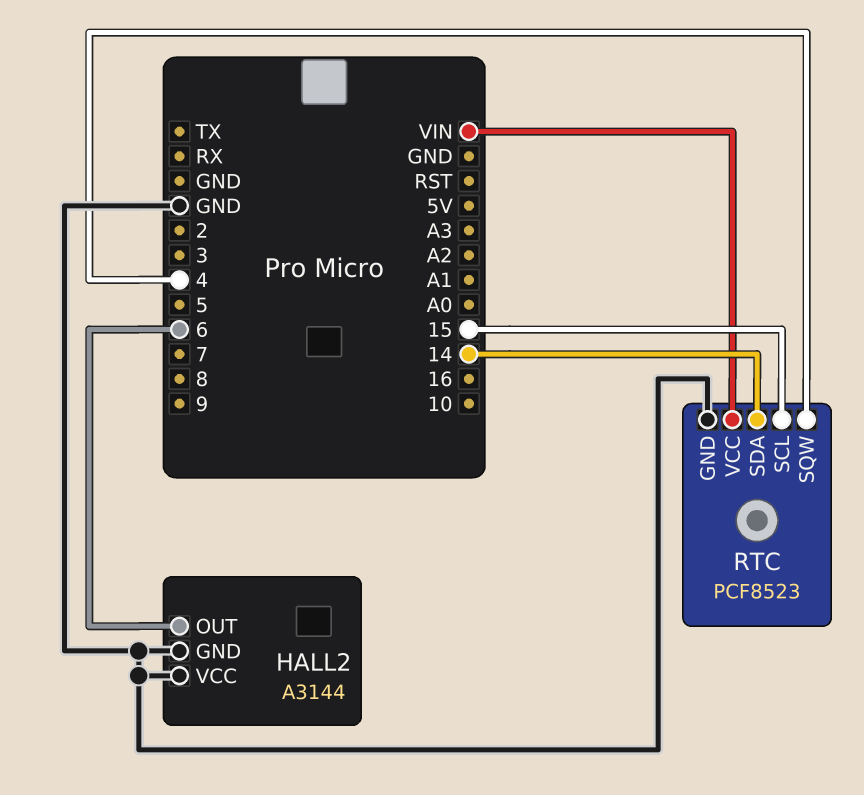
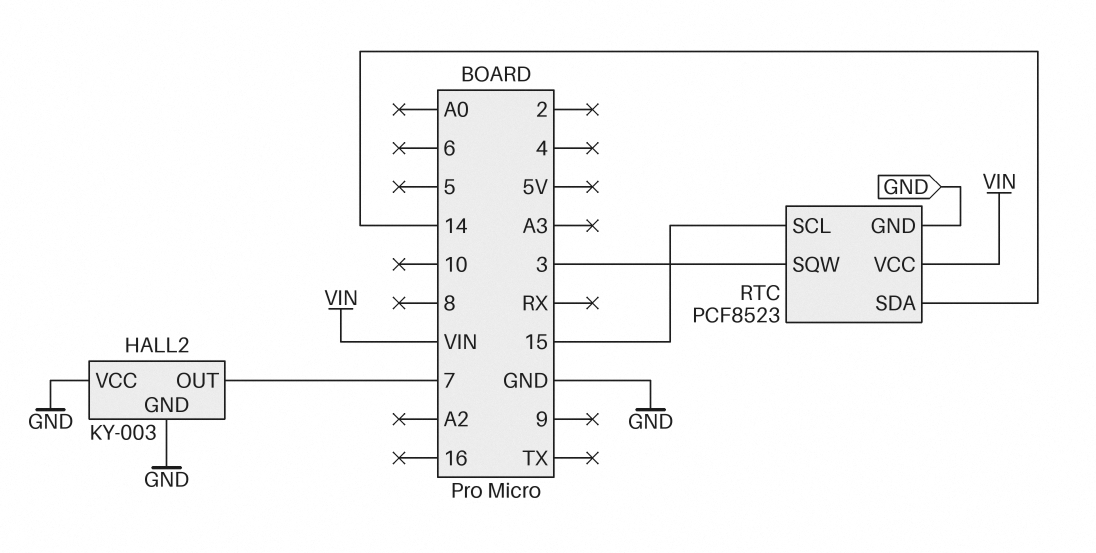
HALL2: A3144 -> KY-003
HALL2 pin OUT: 6 -> 7
RTC pin SQW: 4 -> 3

